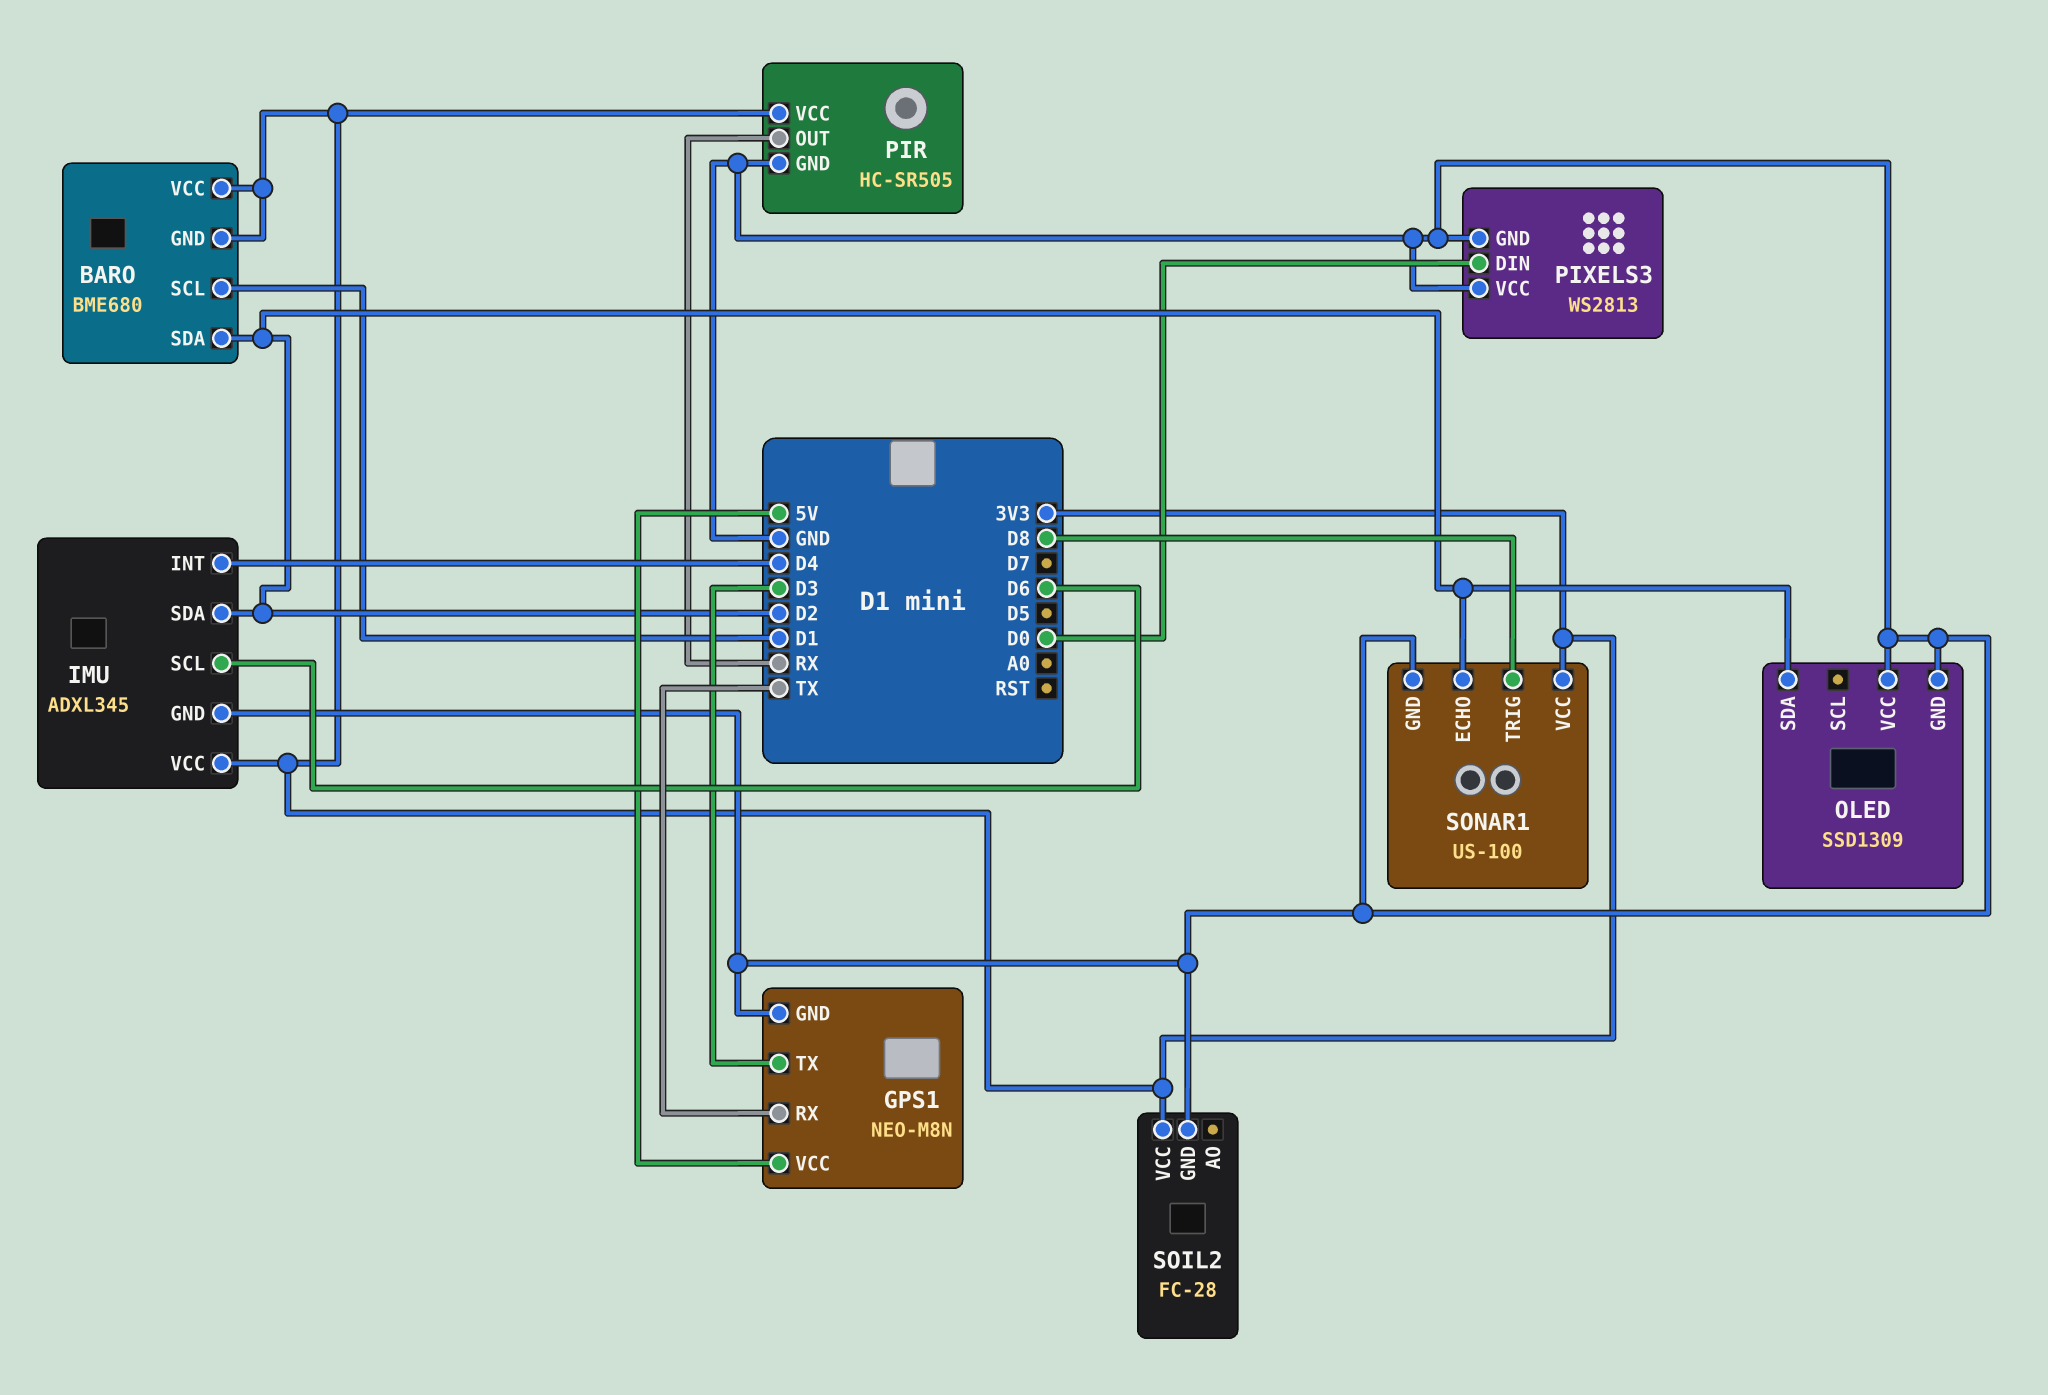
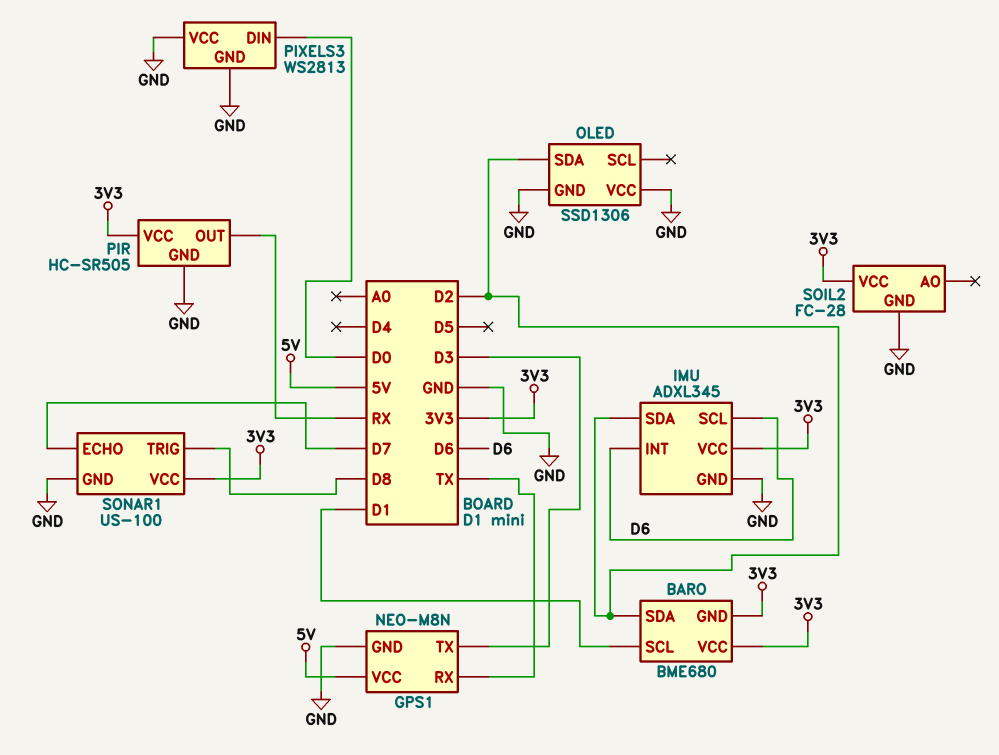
IMU pin INT: D4 -> D6
OLED: SSD1309 -> SSD1306
SONAR1 pin ECHO: D2 -> D7

